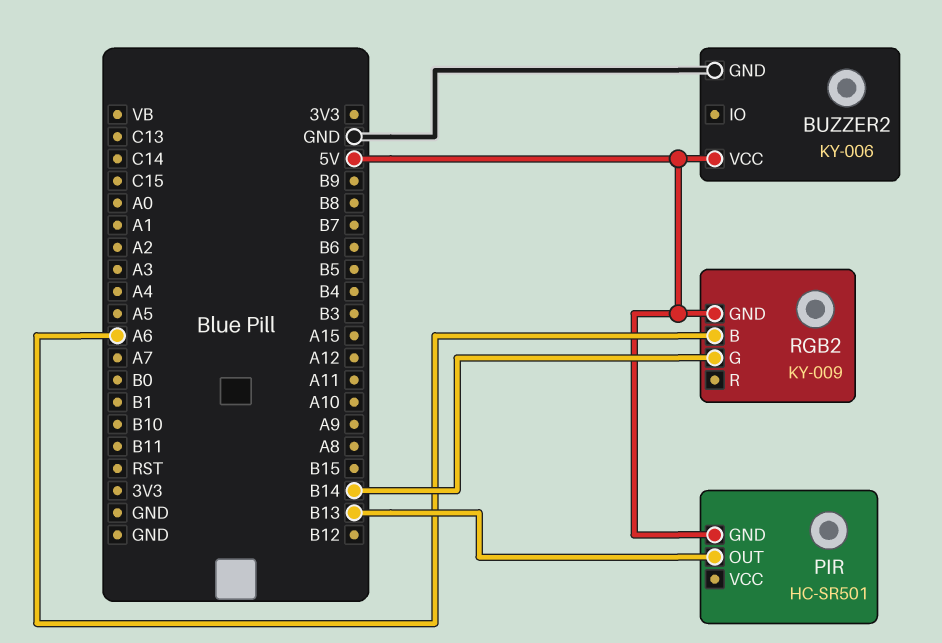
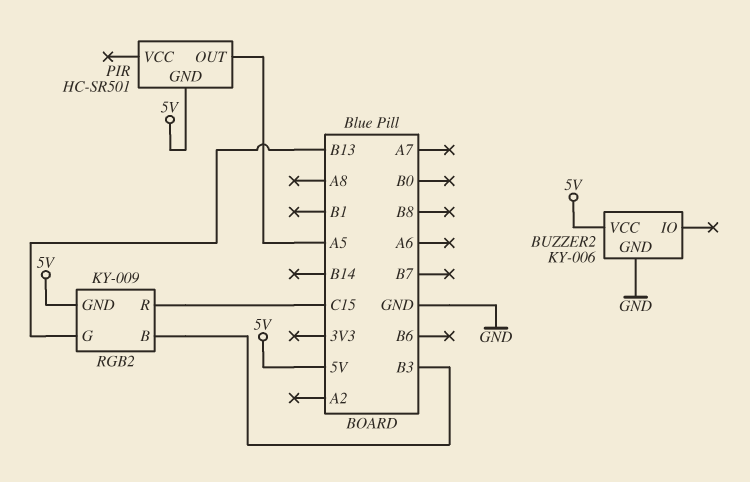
PIR pin OUT: B13 -> A5
RGB2 pin B: A6 -> B3
RGB2 pin G: B14 -> B13
RGB2 pin R: none -> C15

